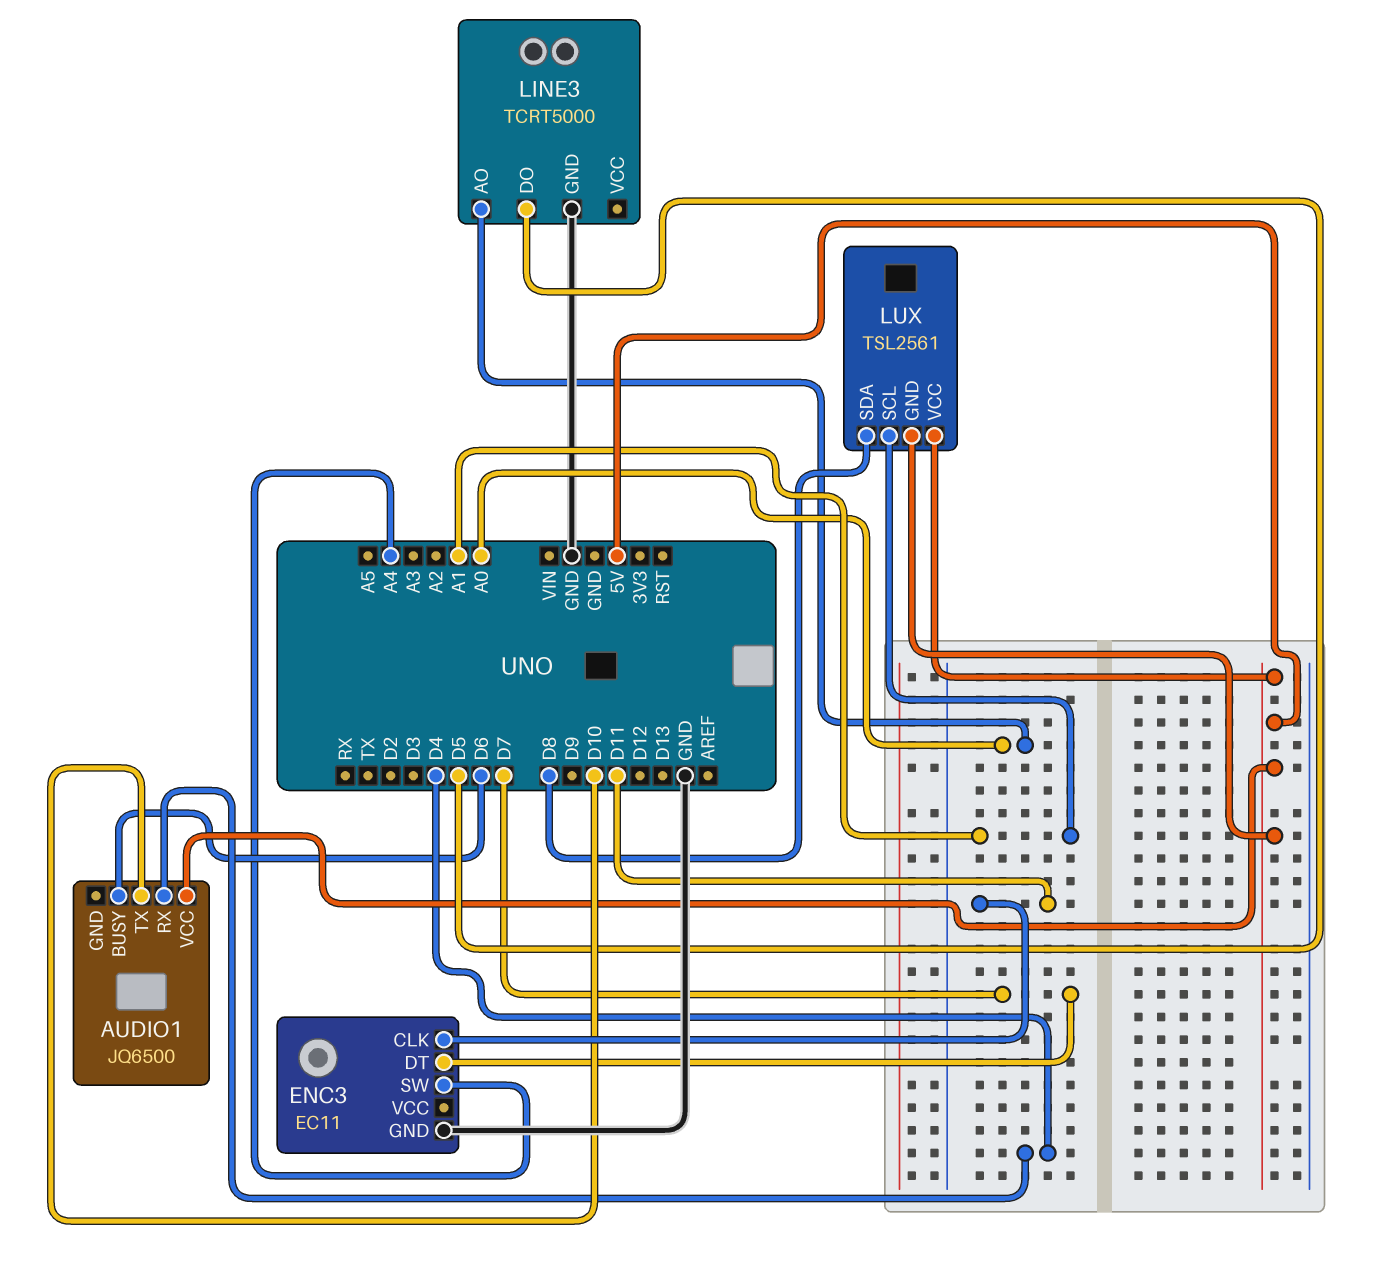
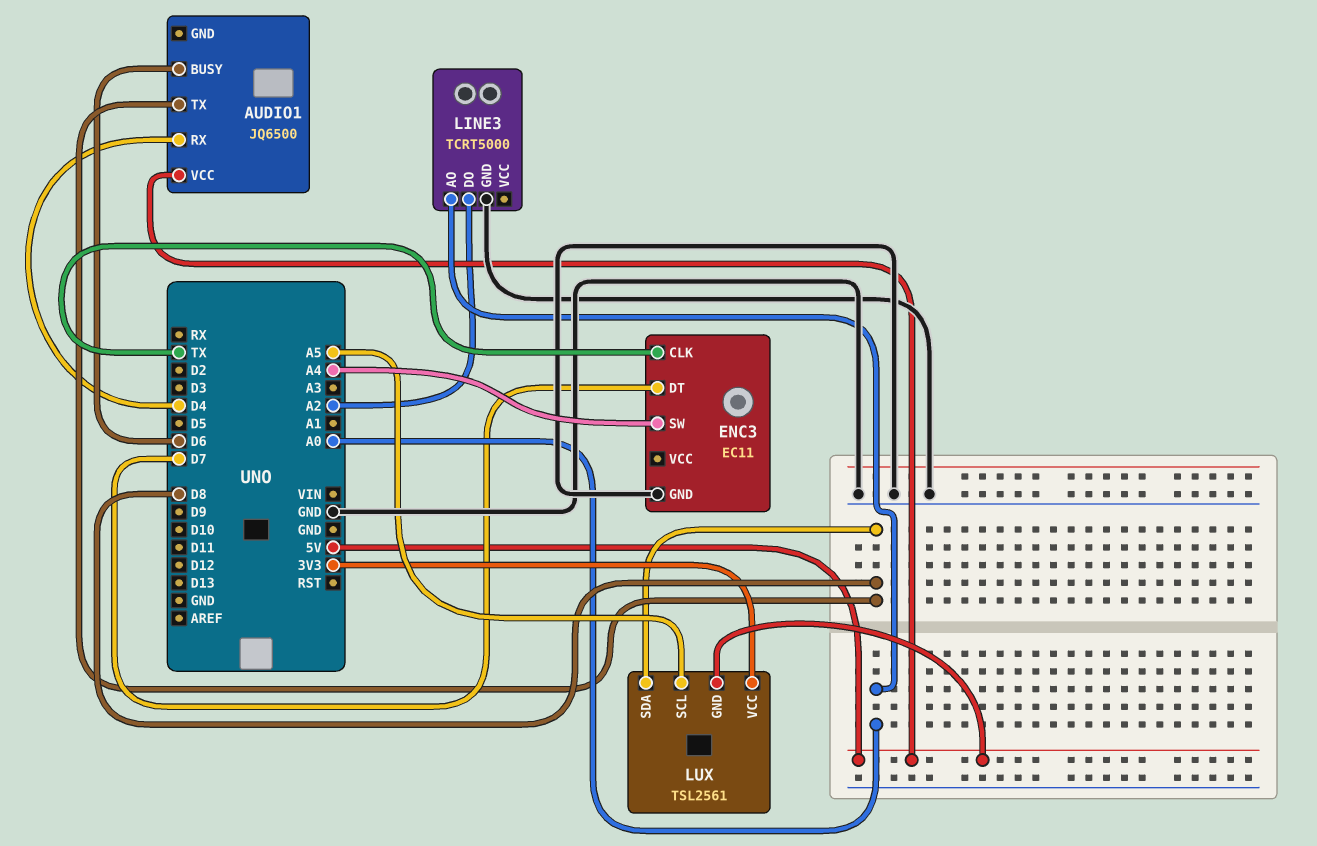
AUDIO1 pin TX: D10 -> D8
ENC3 pin CLK: D11 -> TX
LINE3 pin DO: D5 -> A2
LUX pin SCL: A1 -> A5
LUX pin VCC: 5V -> 3V3

